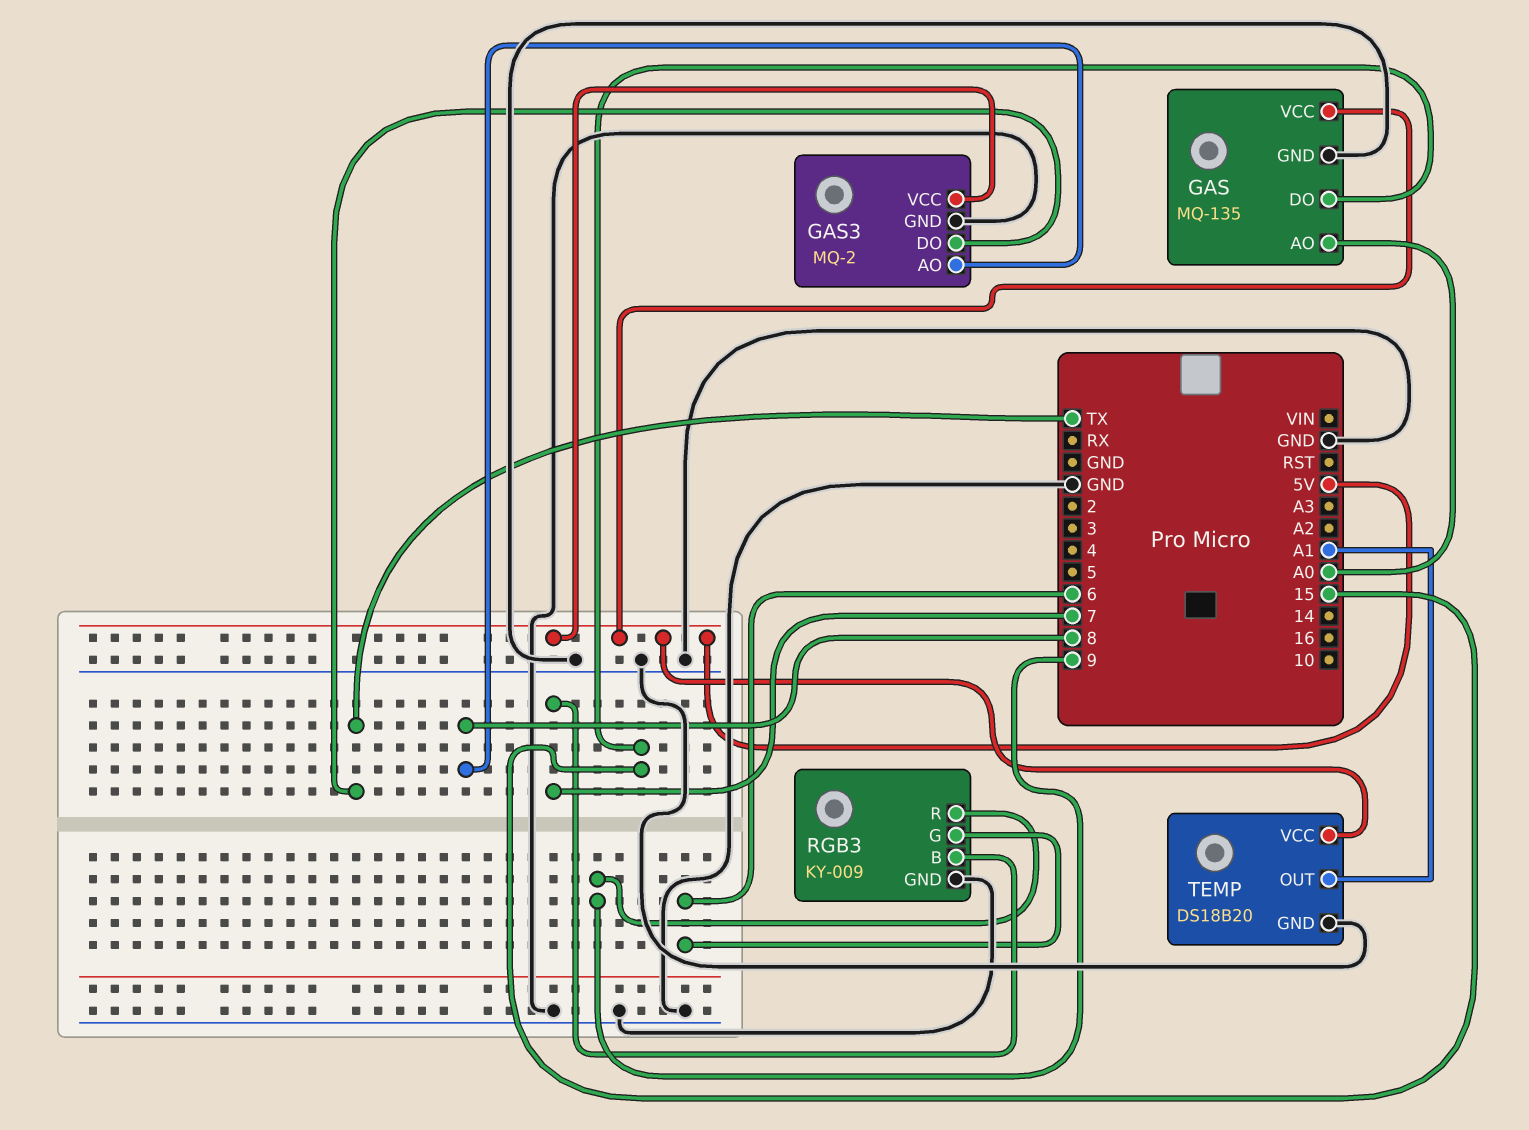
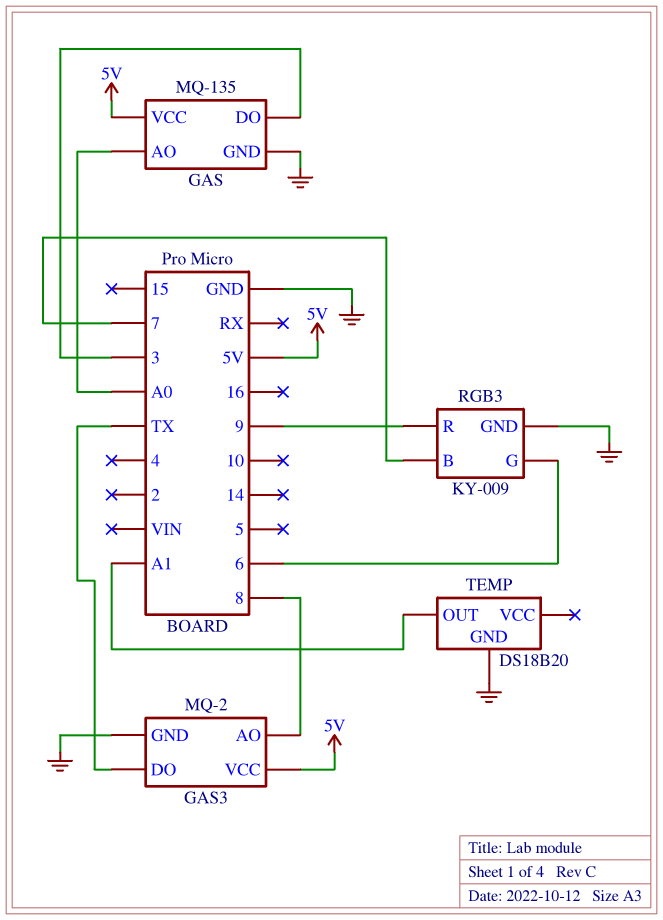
GAS pin DO: 15 -> 3
TEMP pin VCC: 5V -> none

